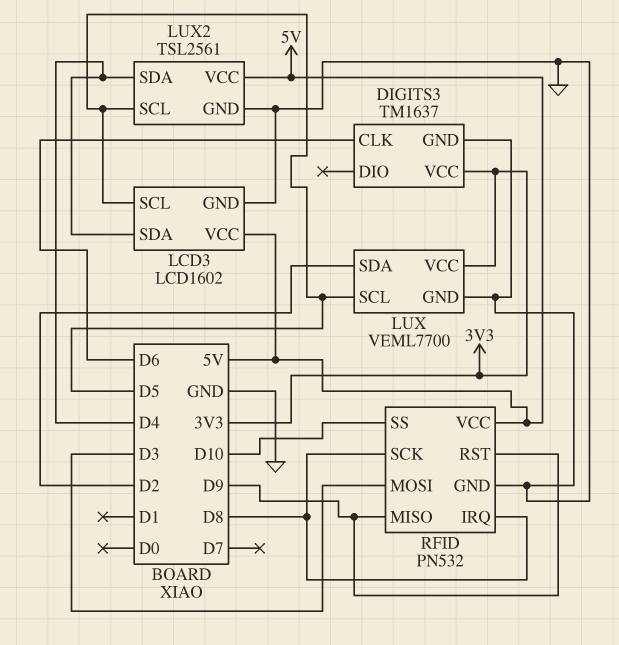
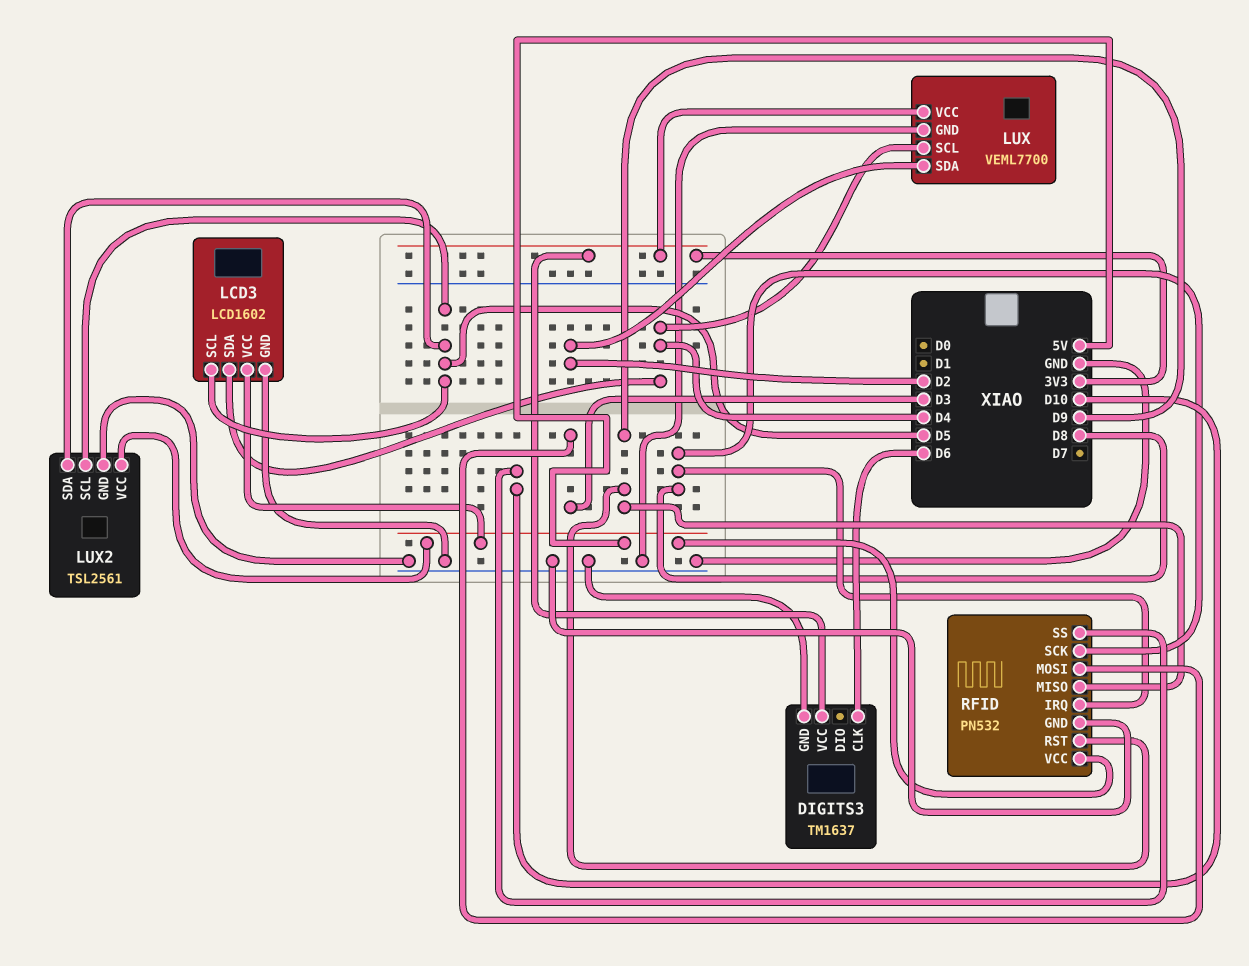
LUX pin SCL: D5 -> D4
LUX2 pin SDA: D4 -> D5

